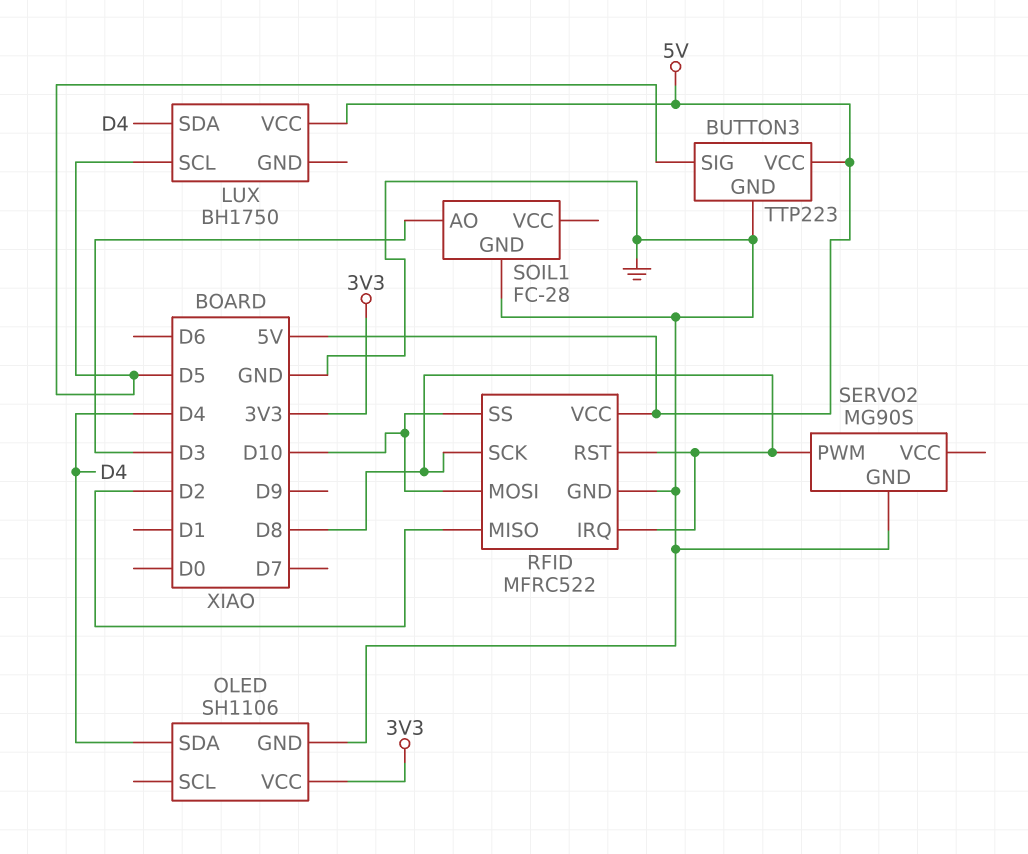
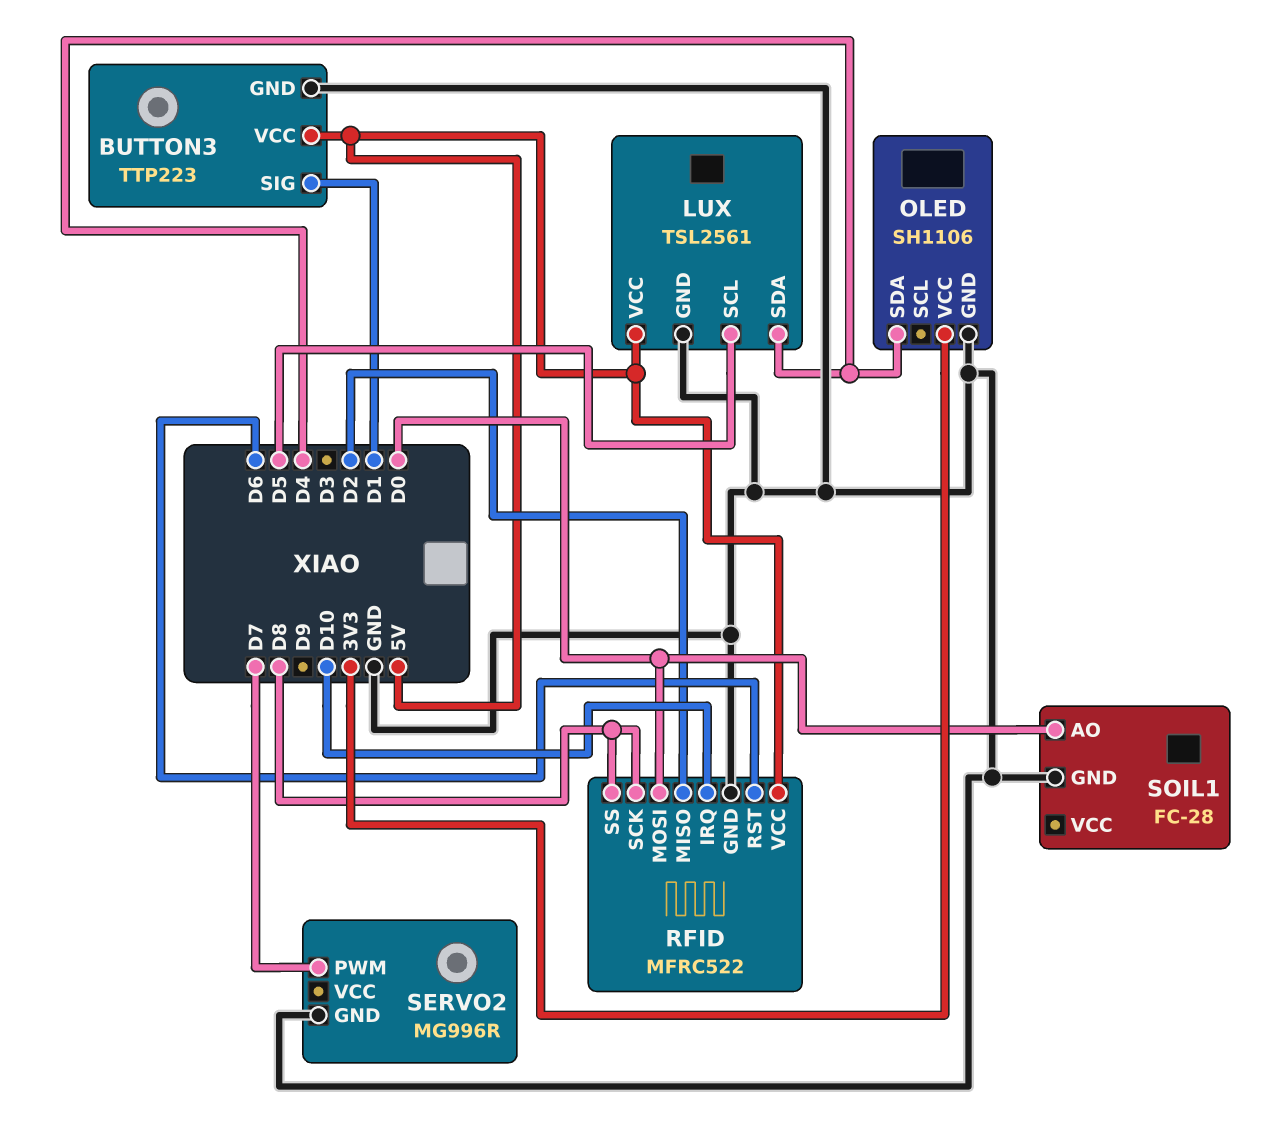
BUTTON3 pin SIG: D5 -> D1
LUX: BH1750 -> TSL2561
LUX pin GND: none -> GND
RFID pin IRQ: D8 -> D10
RFID pin MOSI: D10 -> D0
RFID pin RST: D8 -> D6
RFID pin SS: D10 -> D8
SERVO2: MG90S -> MG996R
SERVO2 pin PWM: D8 -> D7
SOIL1 pin AO: D3 -> D0

